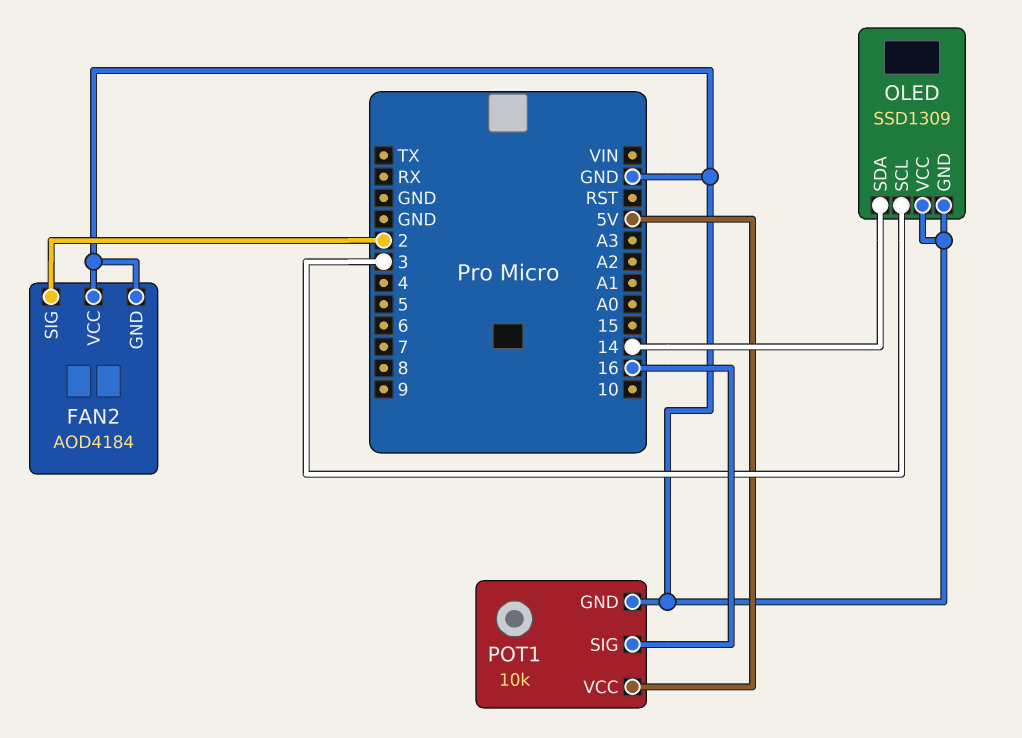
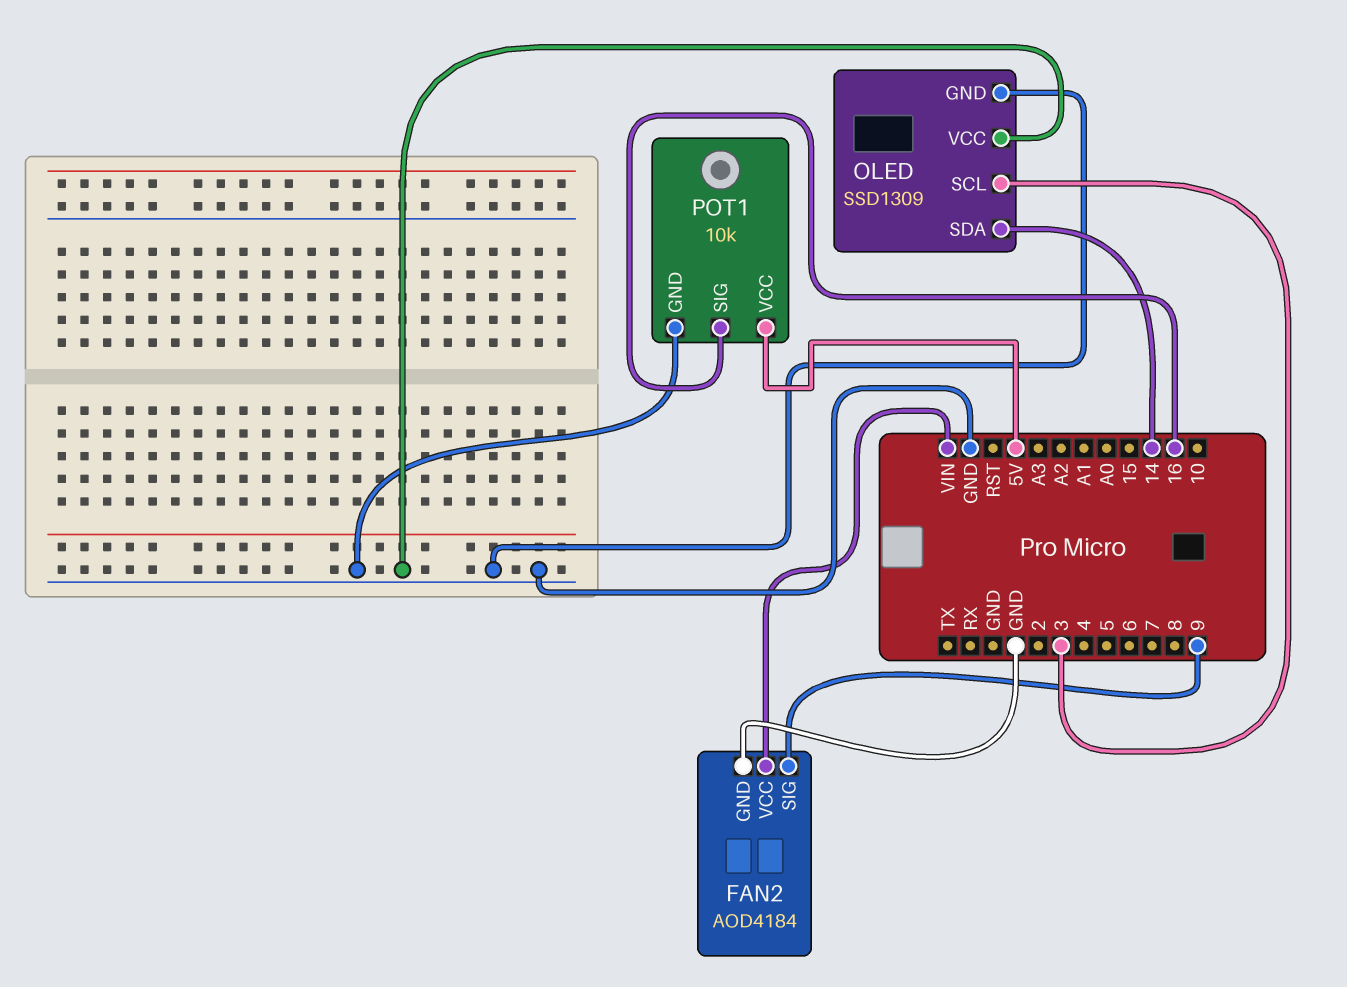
FAN2 pin SIG: 2 -> 9
FAN2 pin VCC: GND -> VIN

